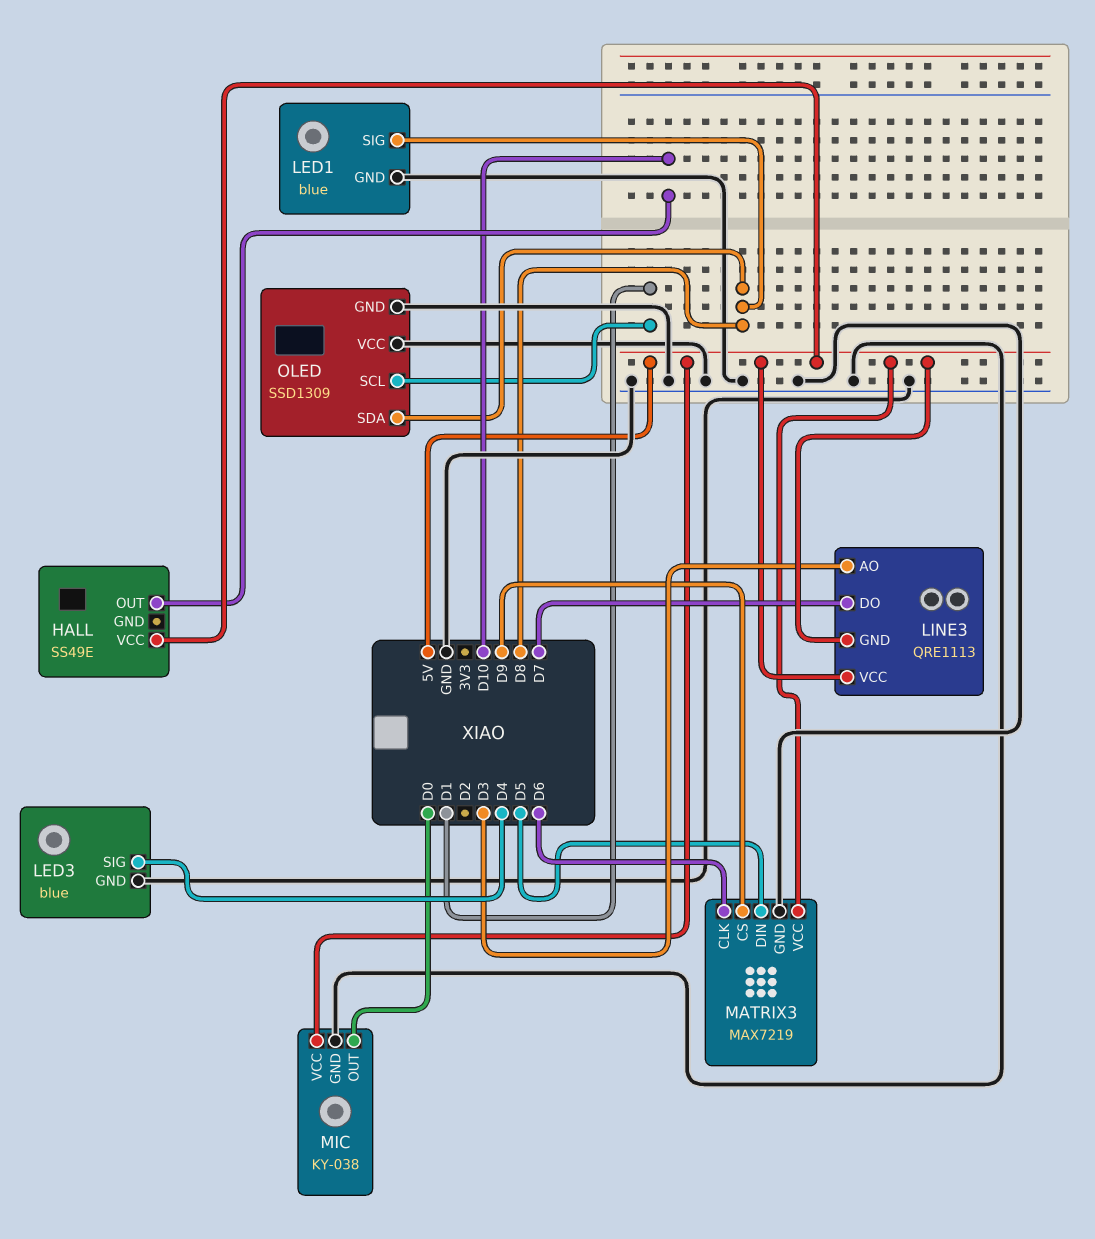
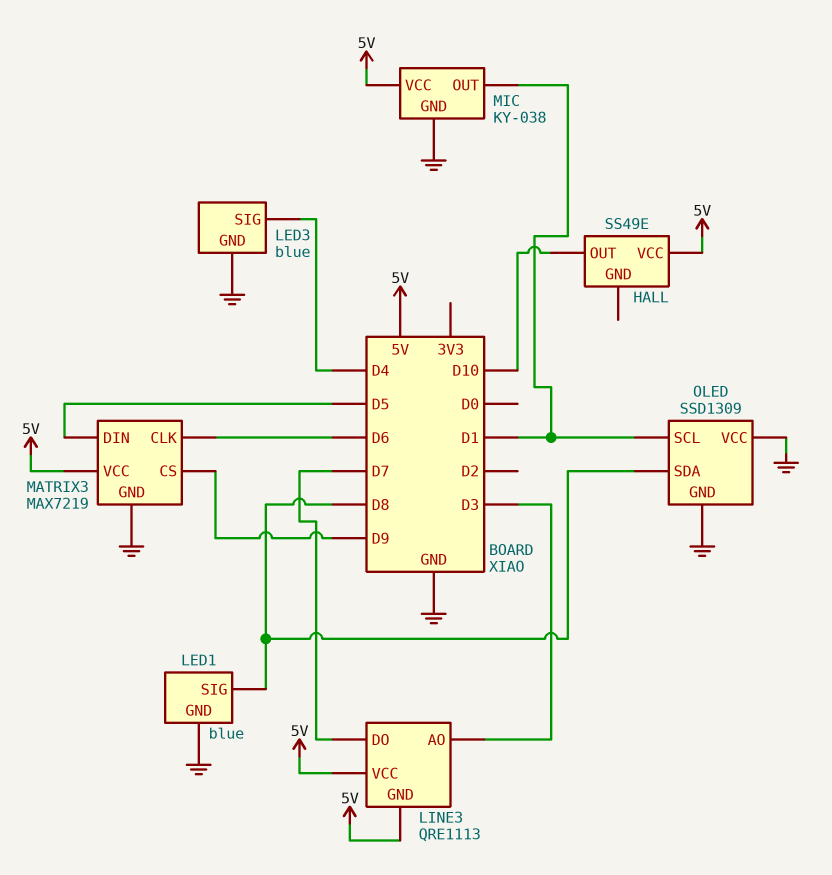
MIC pin OUT: D0 -> D1

